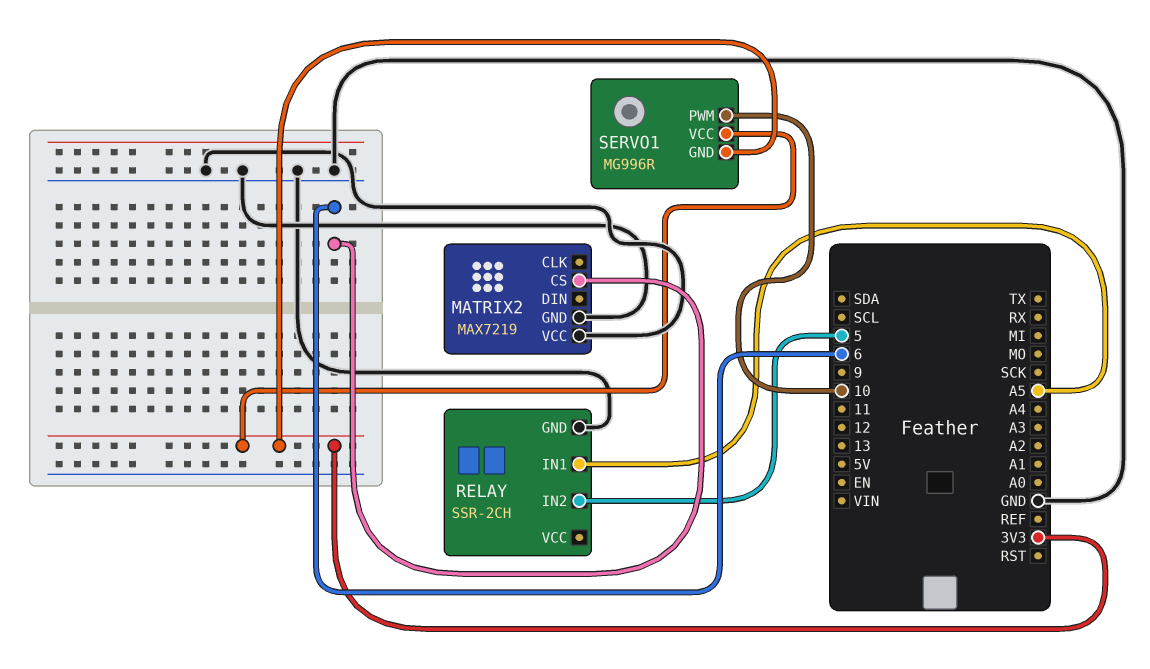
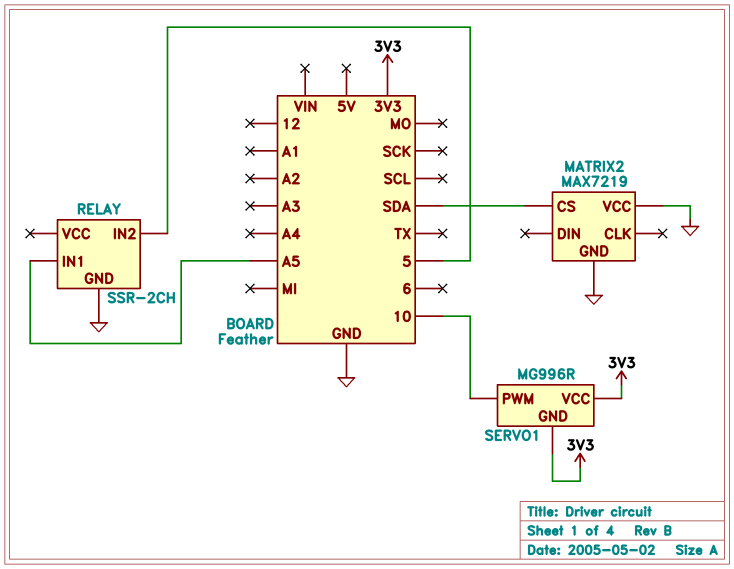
MATRIX2 pin CS: 6 -> SDA

